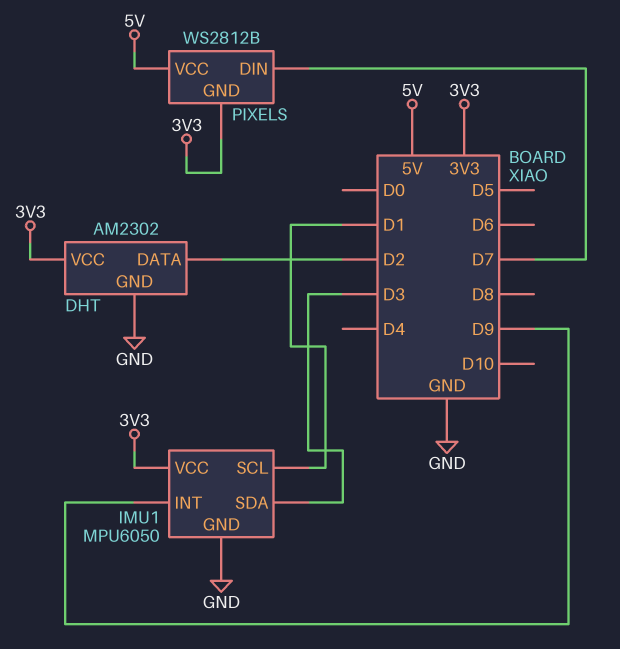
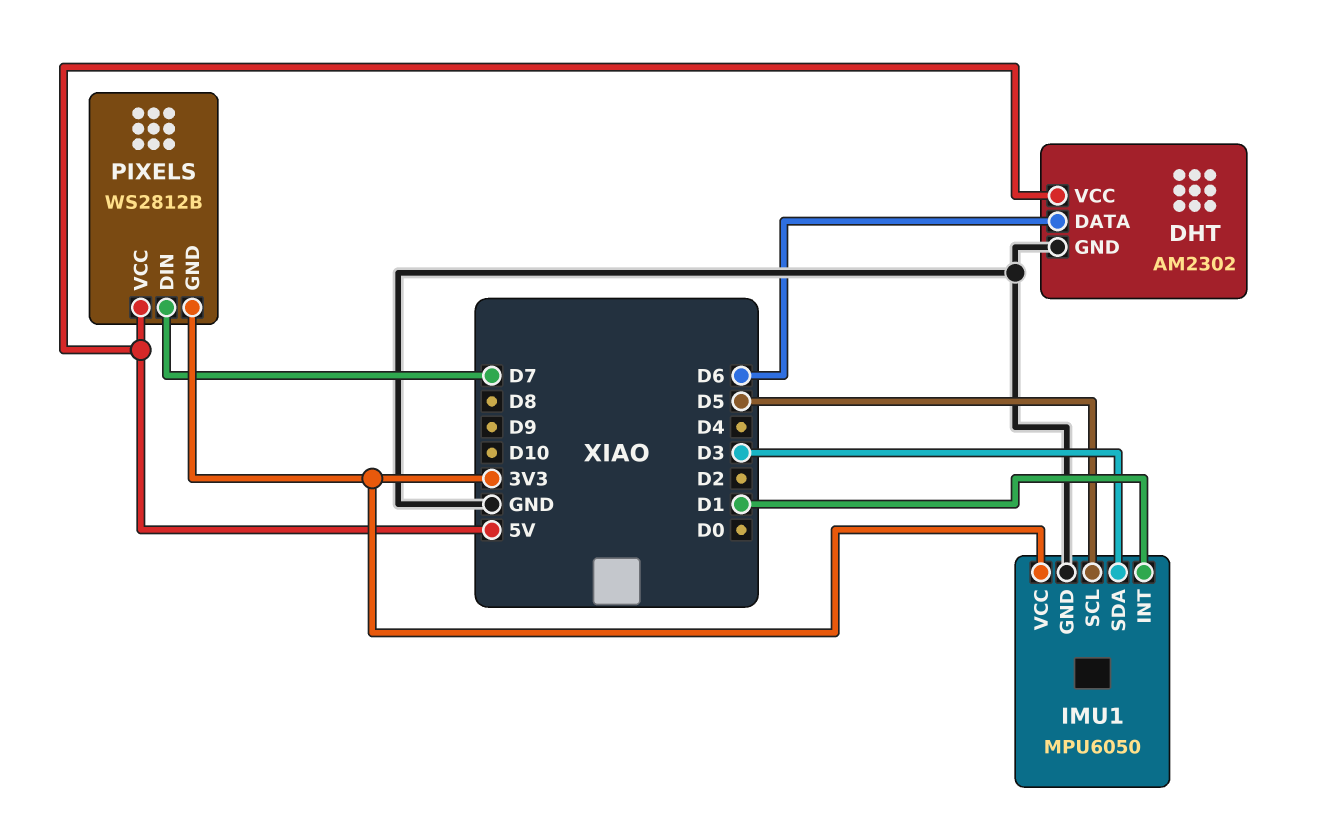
DHT pin DATA: D2 -> D6
DHT pin VCC: 3V3 -> 5V
IMU1 pin INT: D9 -> D1
IMU1 pin SCL: D1 -> D5

